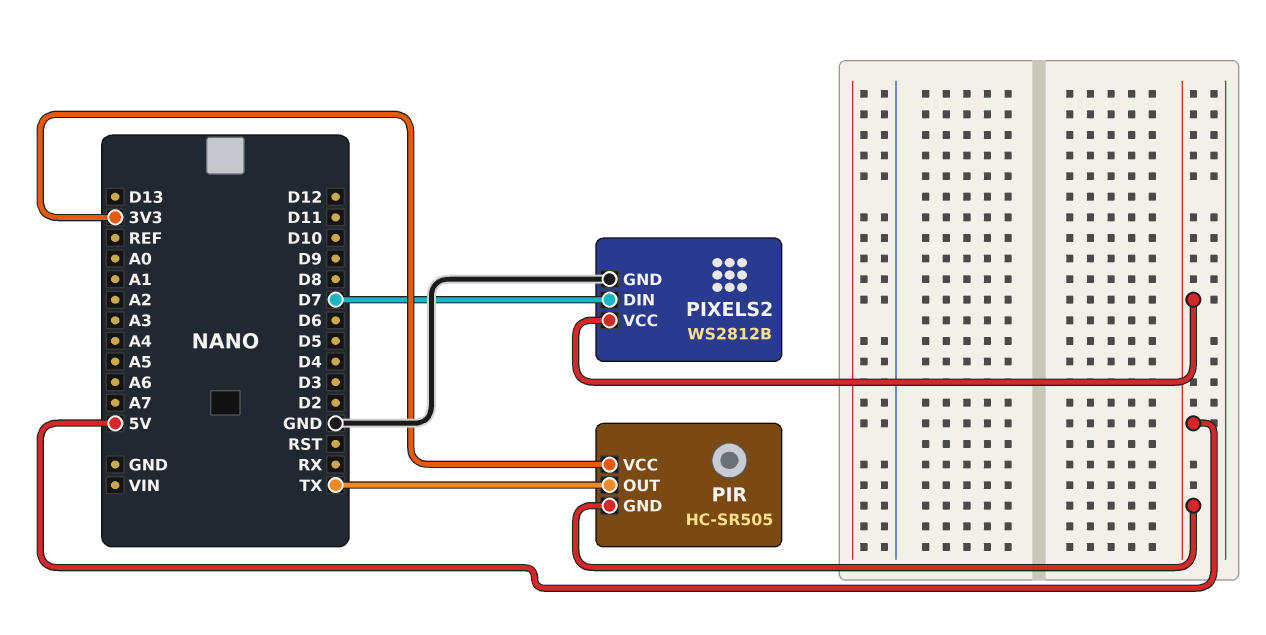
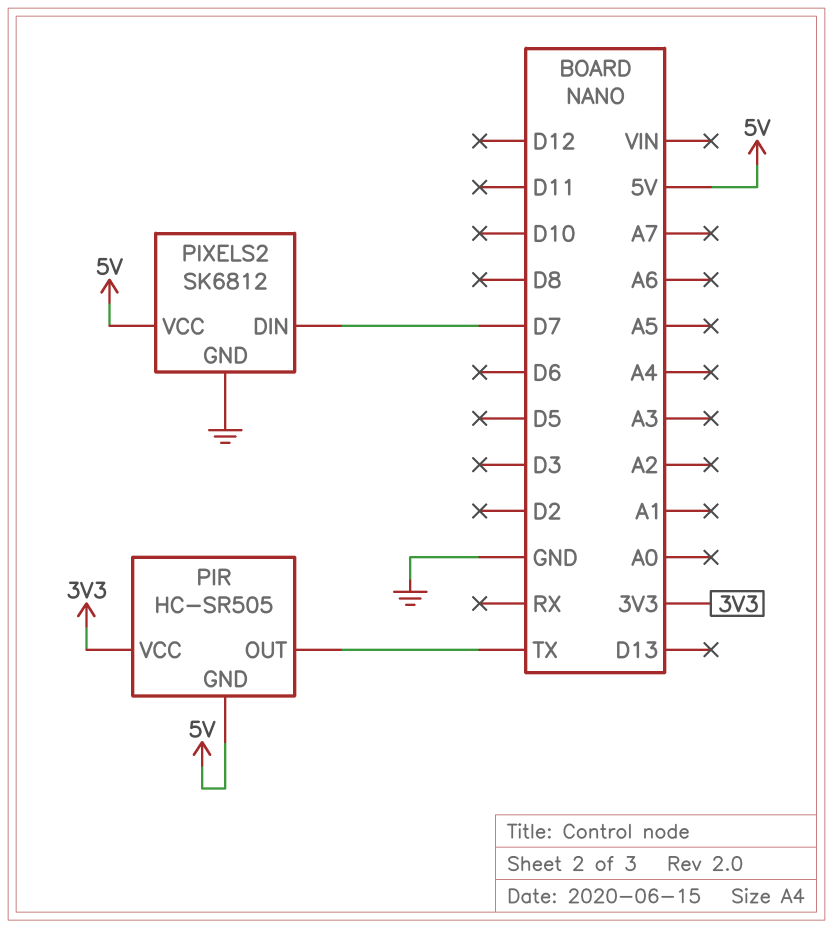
PIXELS2: WS2812B -> SK6812

